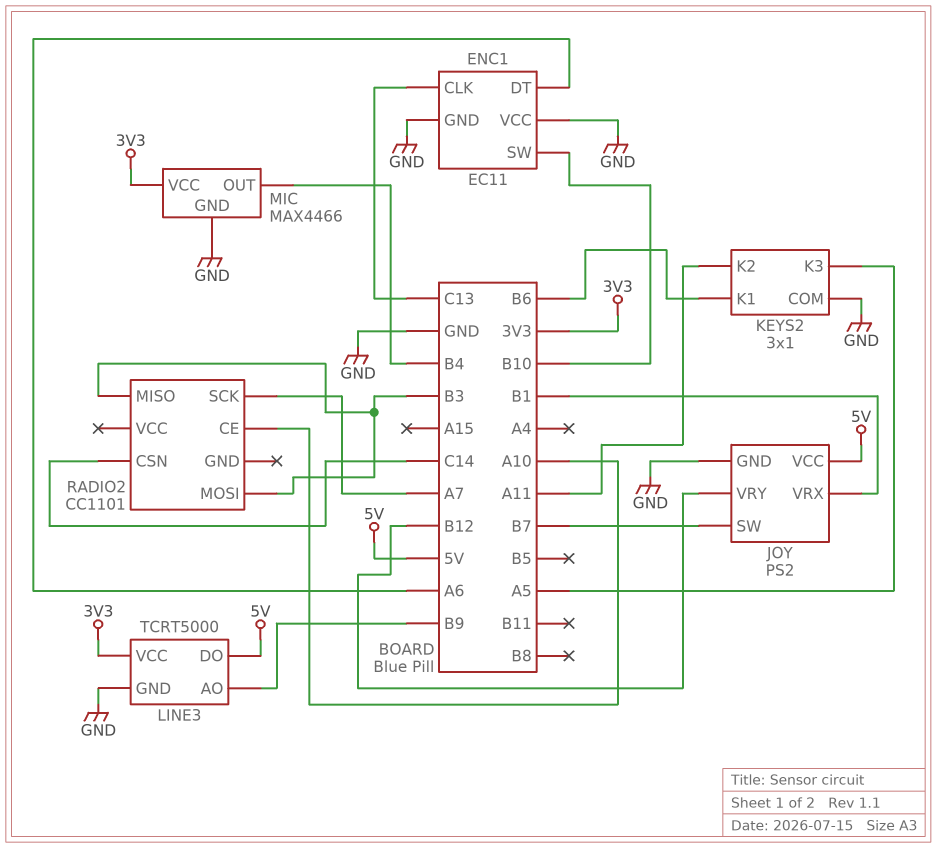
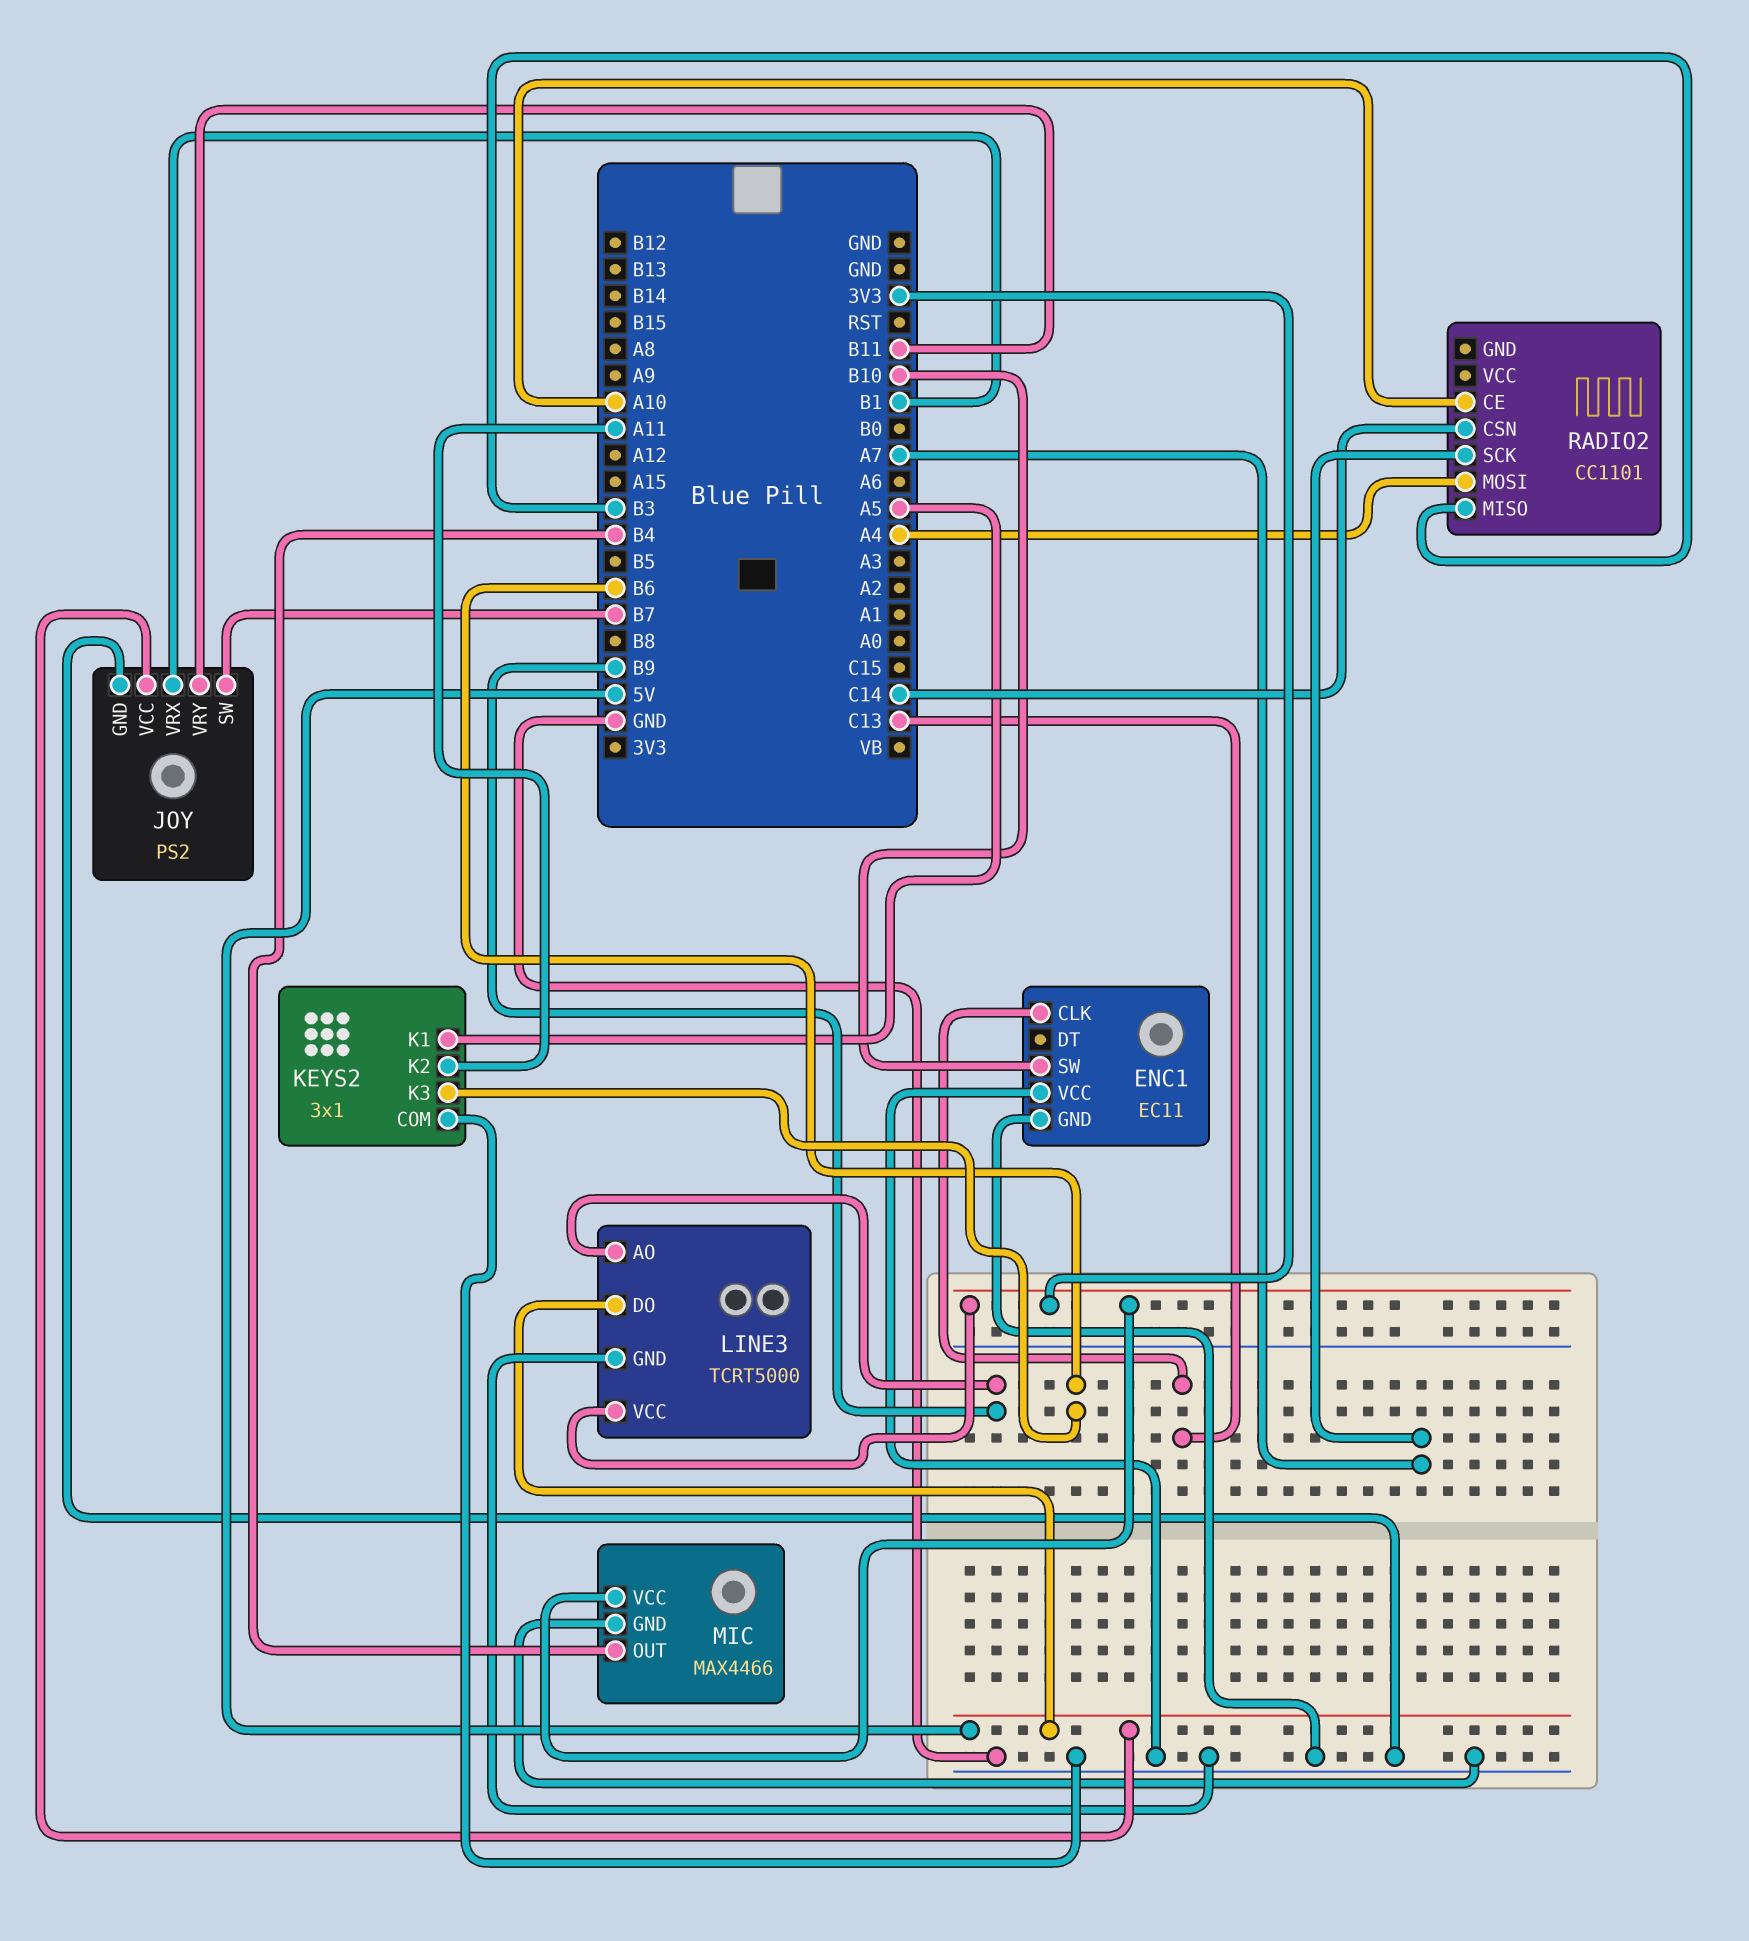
ENC1 pin DT: A6 -> none
JOY pin VRY: B12 -> B11
KEYS2 pin K1: B6 -> A5
KEYS2 pin K3: A5 -> B6
RADIO2 pin MOSI: B3 -> A4

